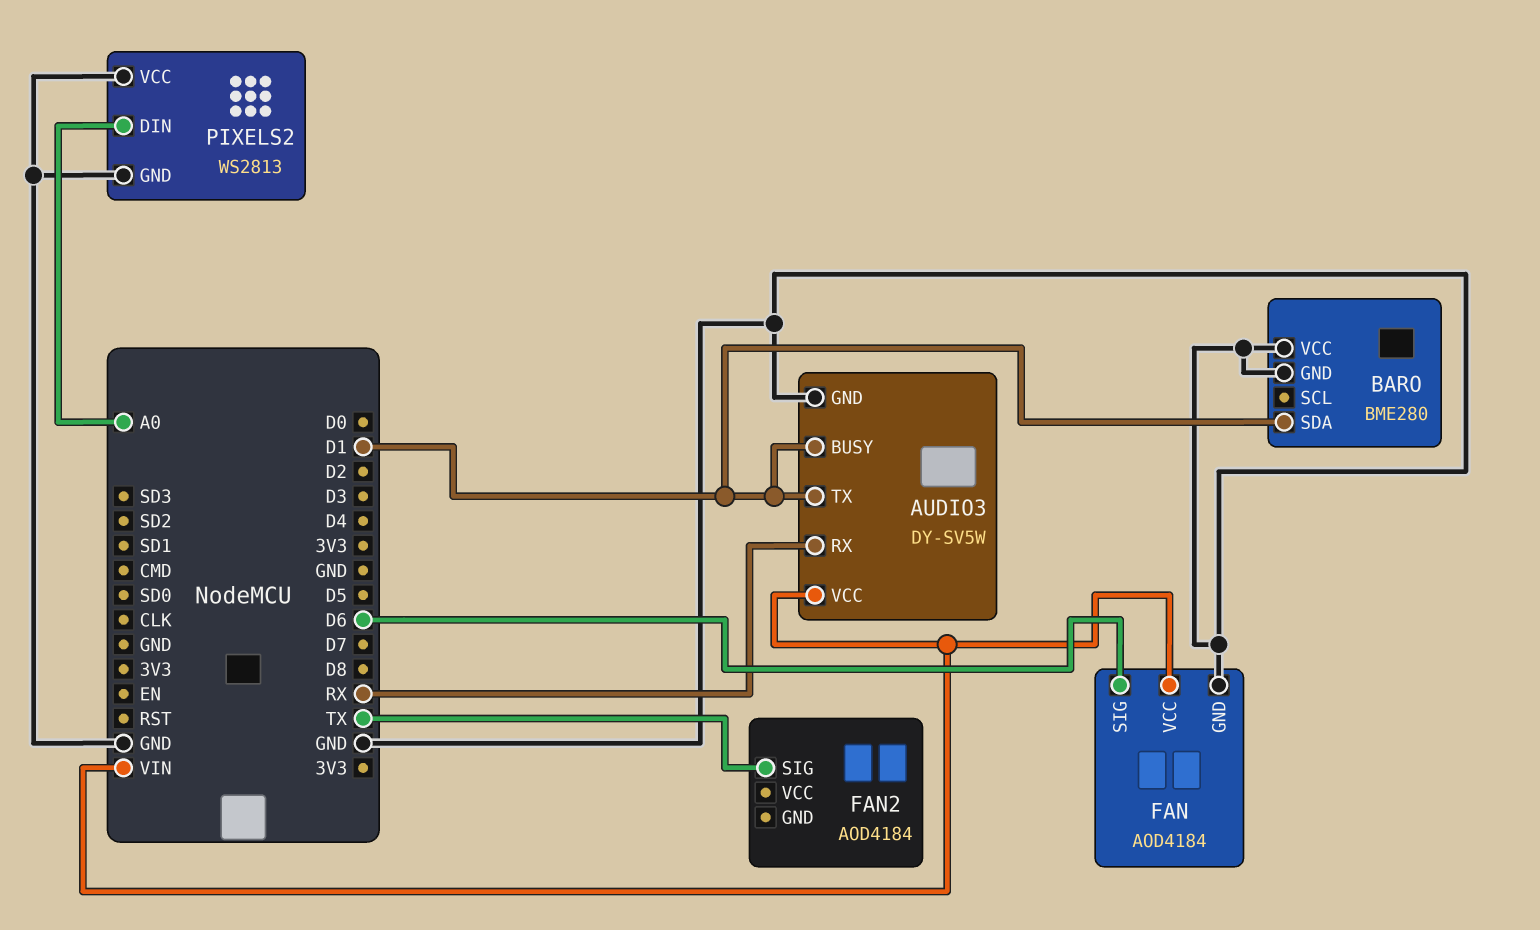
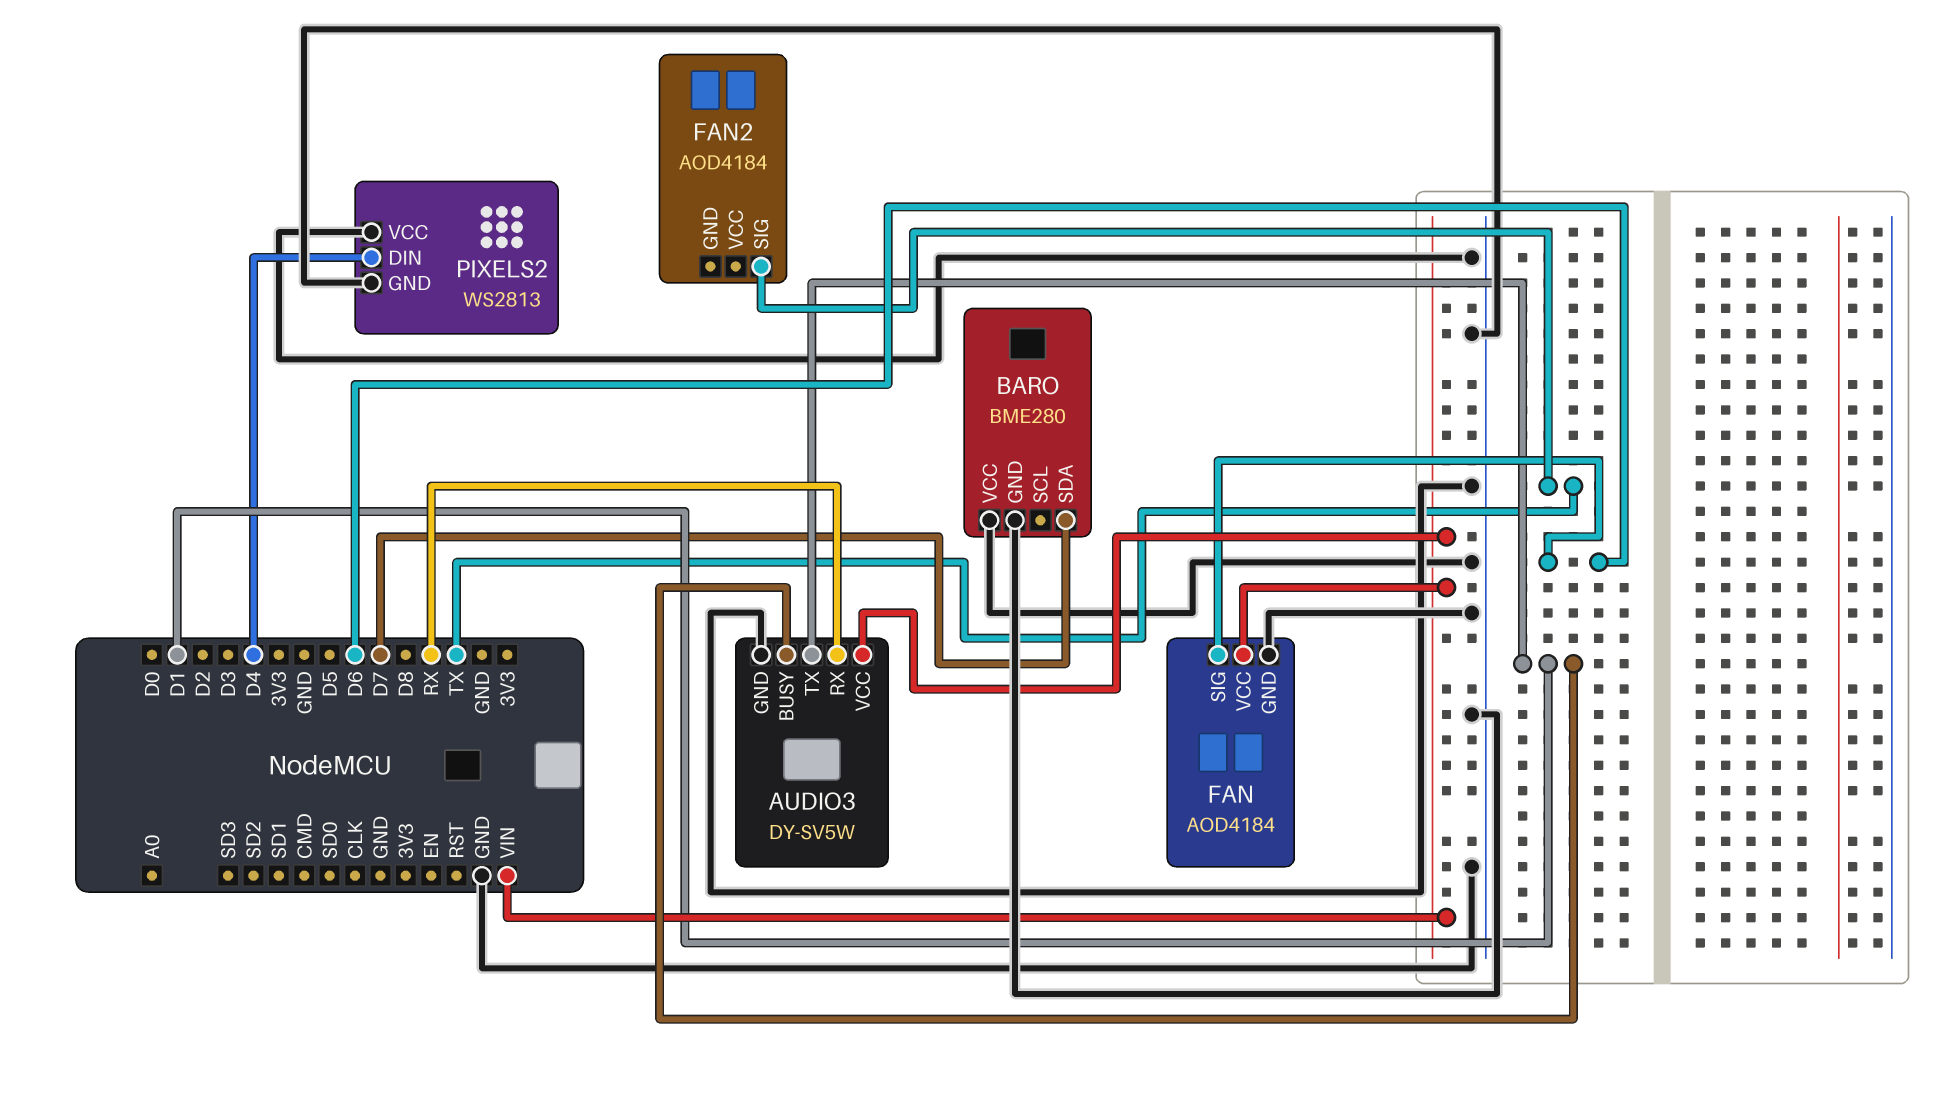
BARO pin SDA: D1 -> D7
PIXELS2 pin DIN: A0 -> D4

